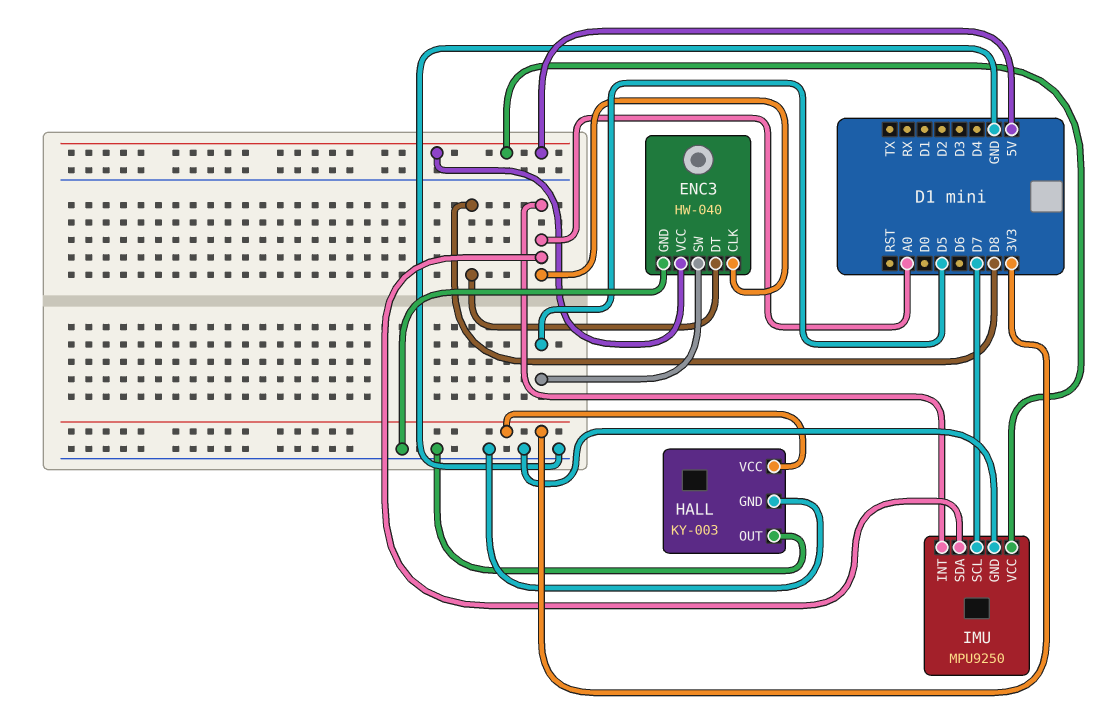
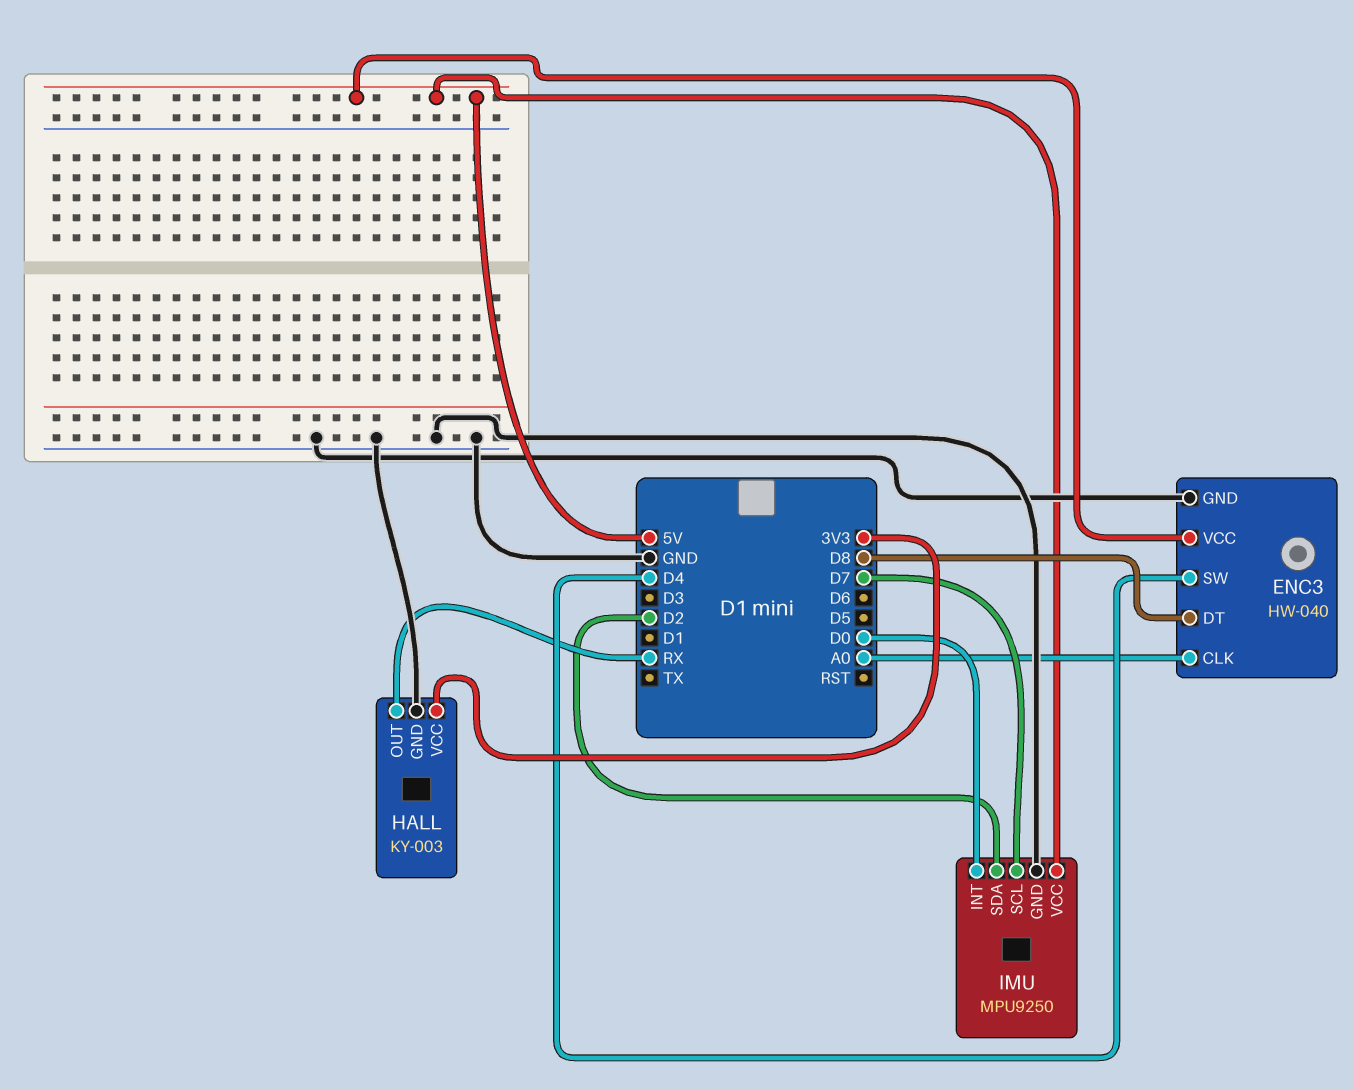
ENC3 pin SW: D5 -> D4
HALL pin OUT: GND -> RX
IMU pin INT: A0 -> D0
IMU pin SDA: A0 -> D2

